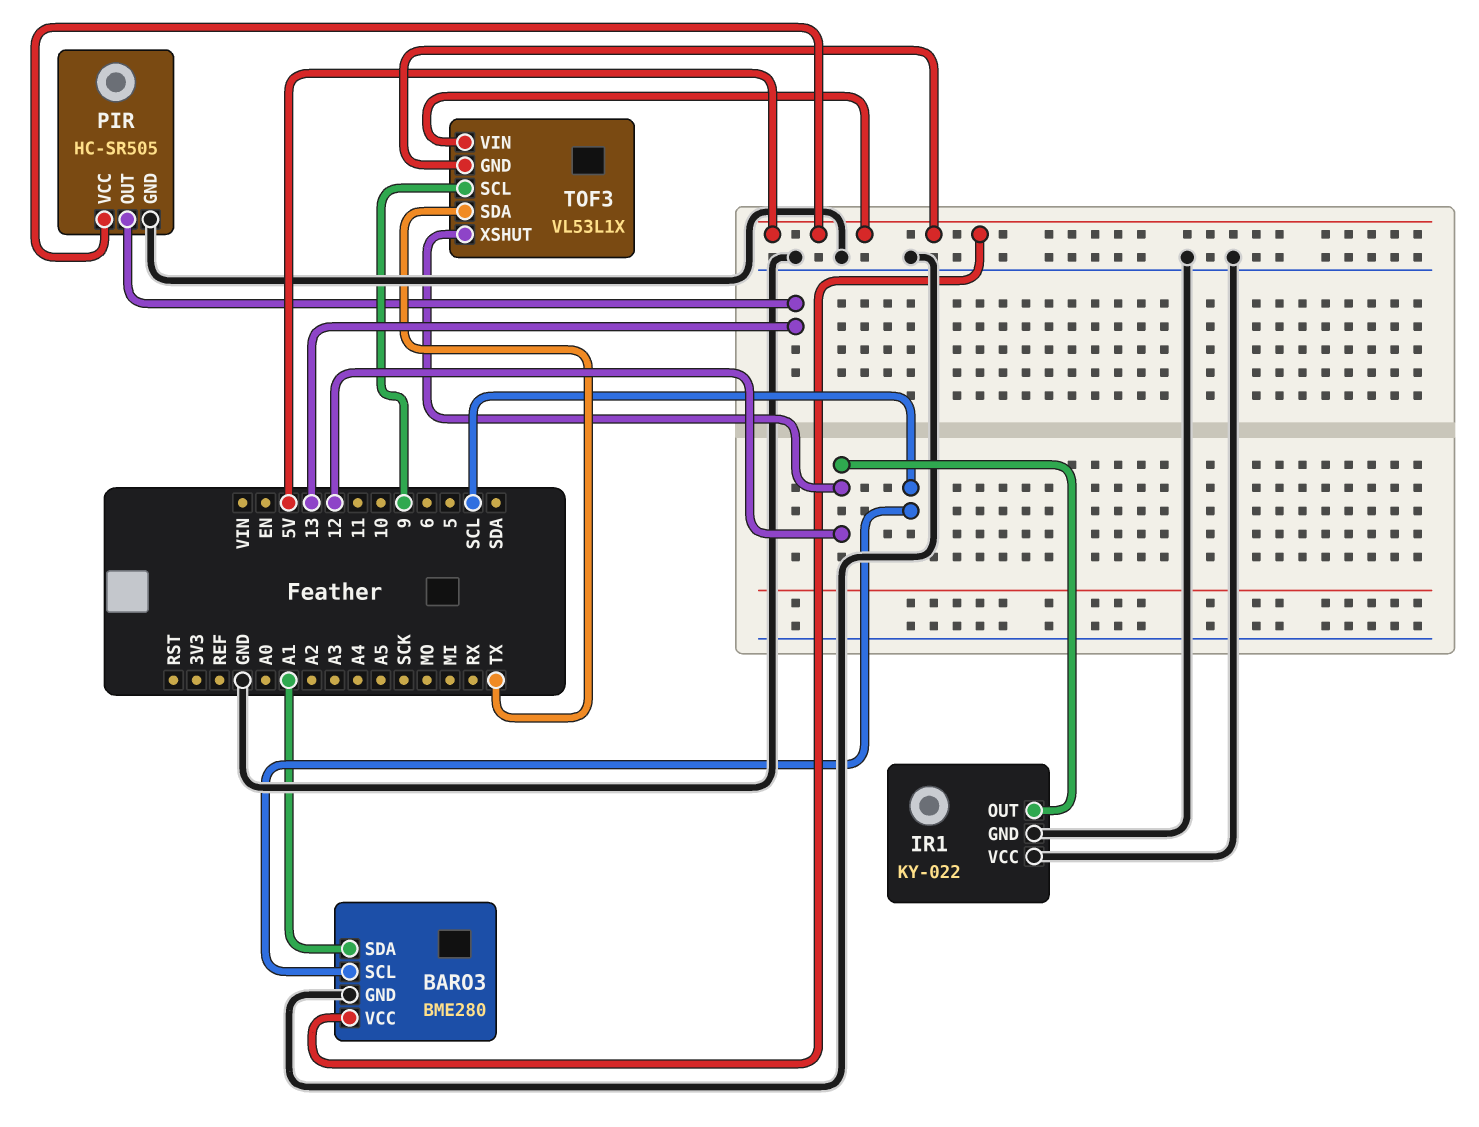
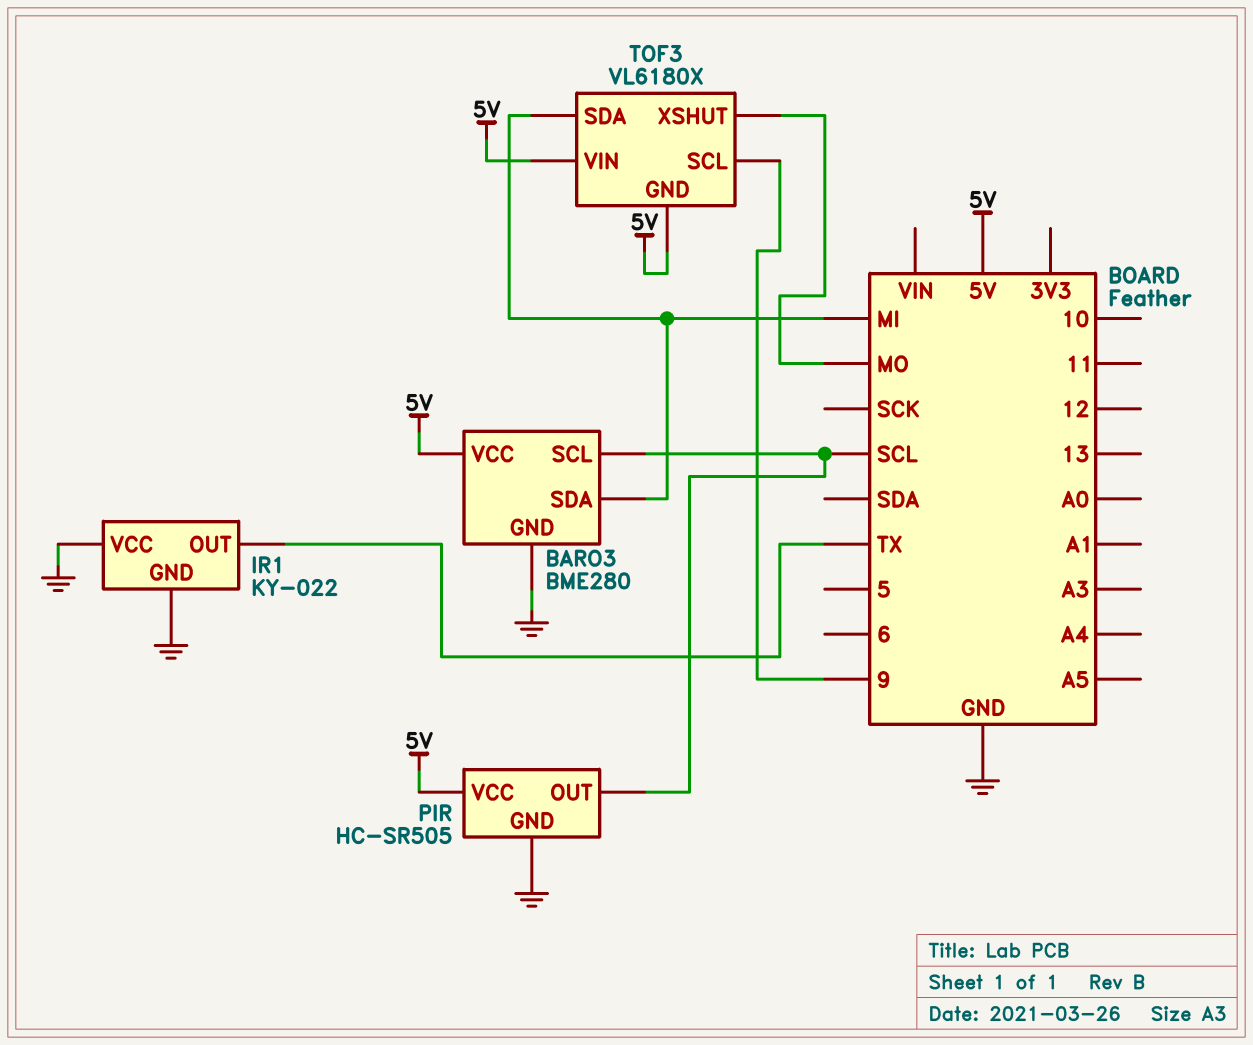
BARO3 pin SDA: A1 -> MI
IR1 pin OUT: 12 -> TX
PIR pin OUT: 13 -> SCL
TOF3: VL53L1X -> VL6180X
TOF3 pin SDA: TX -> MI
TOF3 pin XSHUT: 12 -> MO

